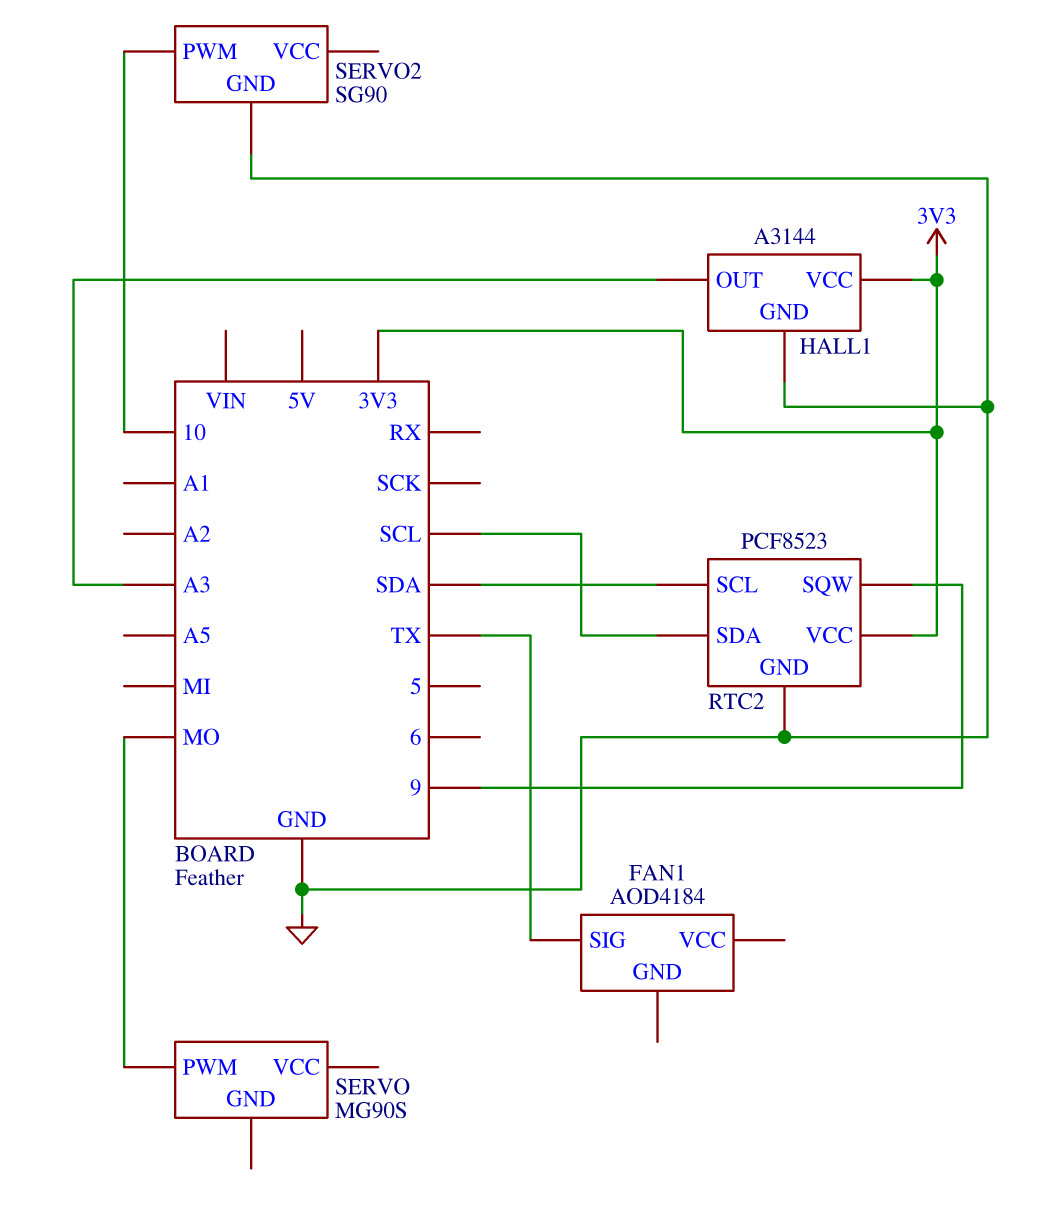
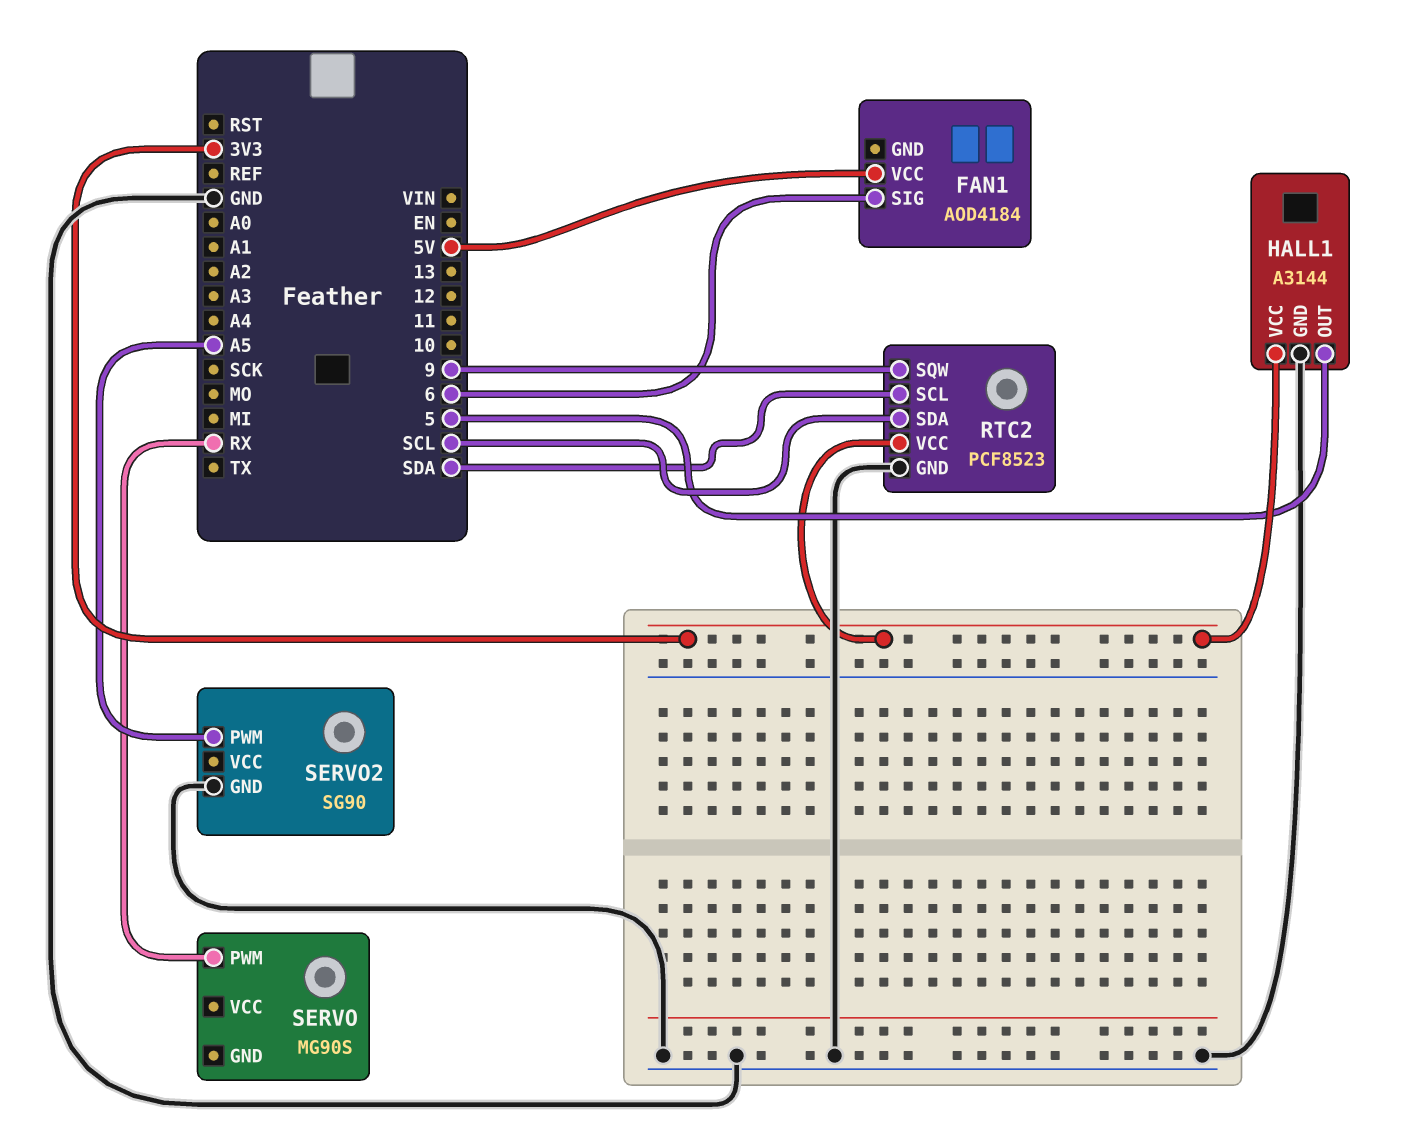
FAN1 pin SIG: TX -> 6
FAN1 pin VCC: none -> 5V
HALL1 pin OUT: A3 -> 5
SERVO pin PWM: MO -> RX
SERVO2 pin PWM: 10 -> A5

